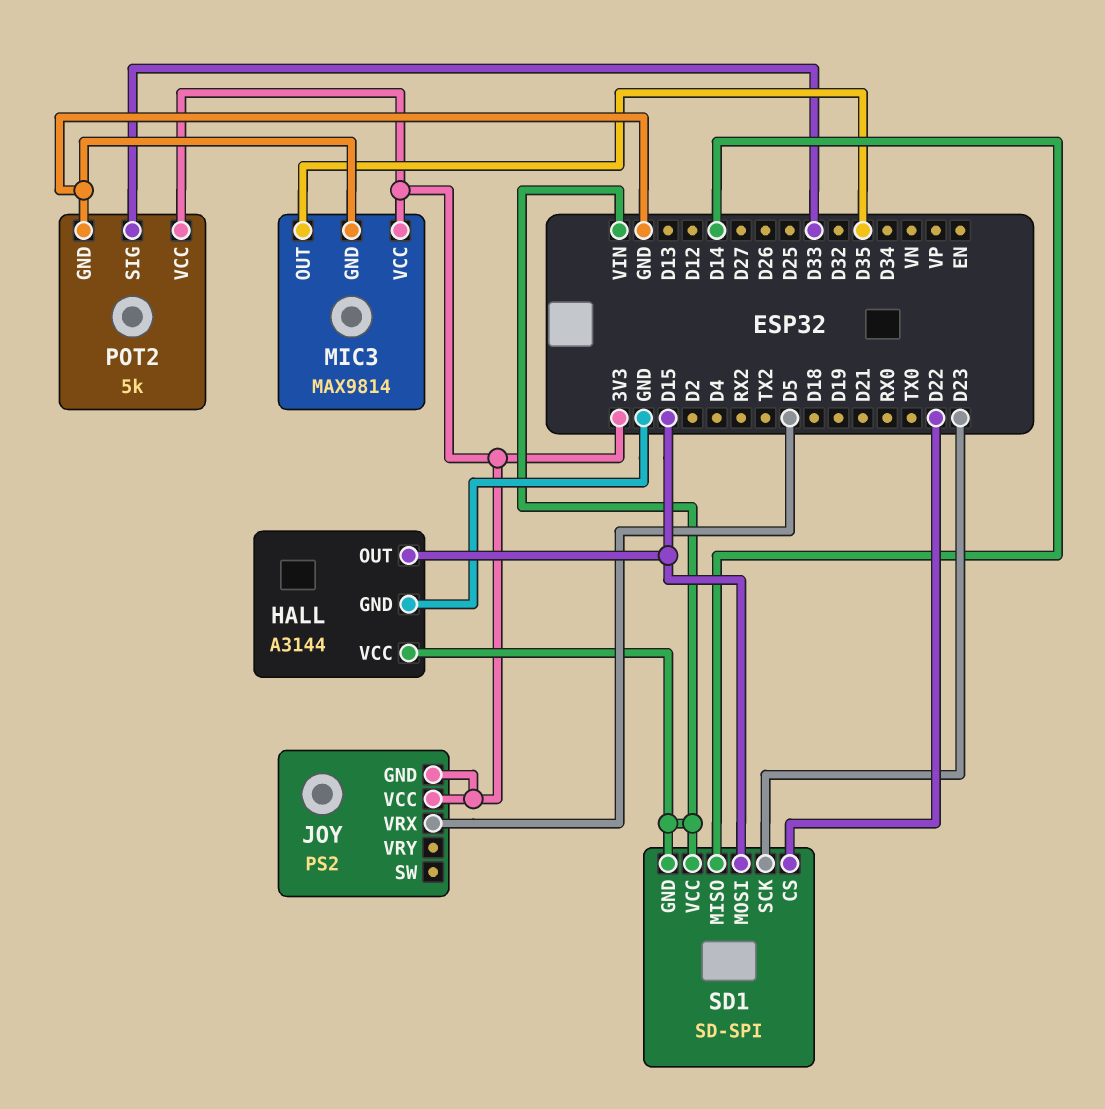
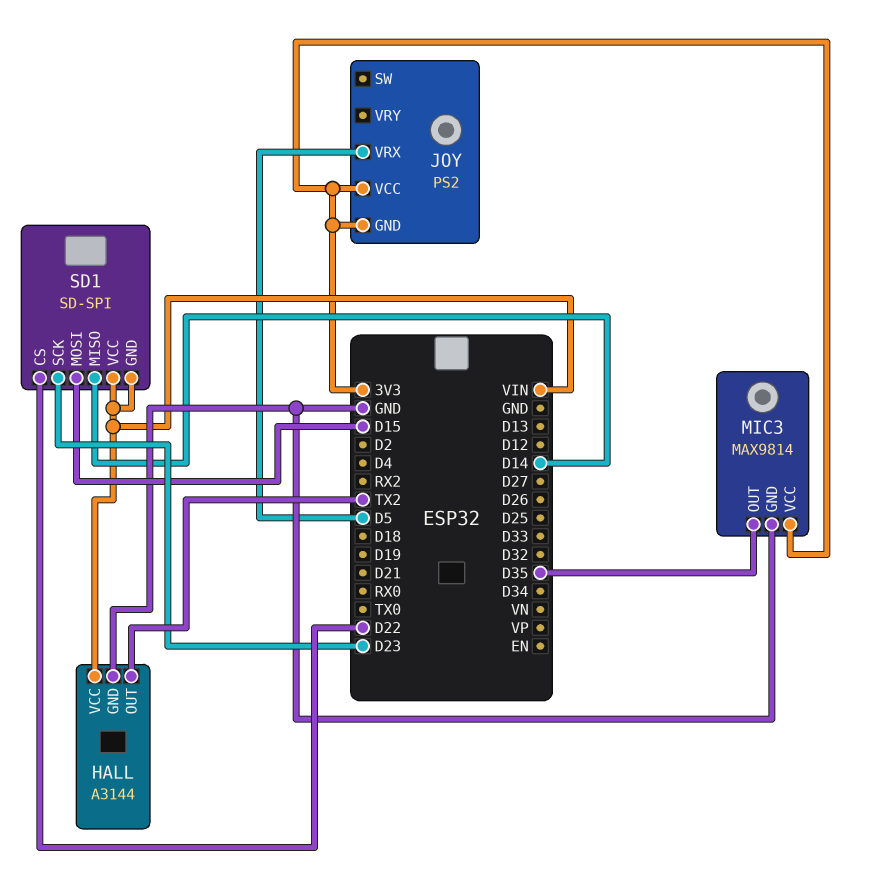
HALL pin OUT: D15 -> TX2
POT2: 5k -> none
POT2 pin GND: GND -> none
POT2 pin SIG: D33 -> none
POT2 pin VCC: 3V3 -> none

